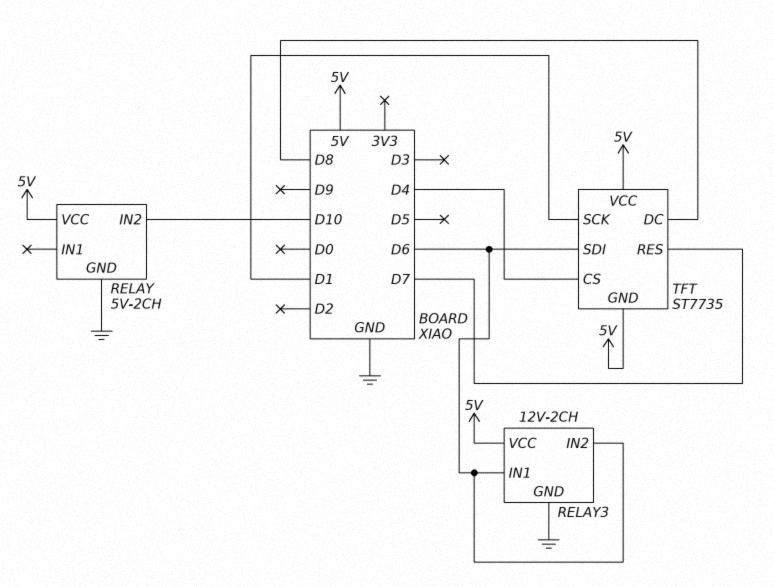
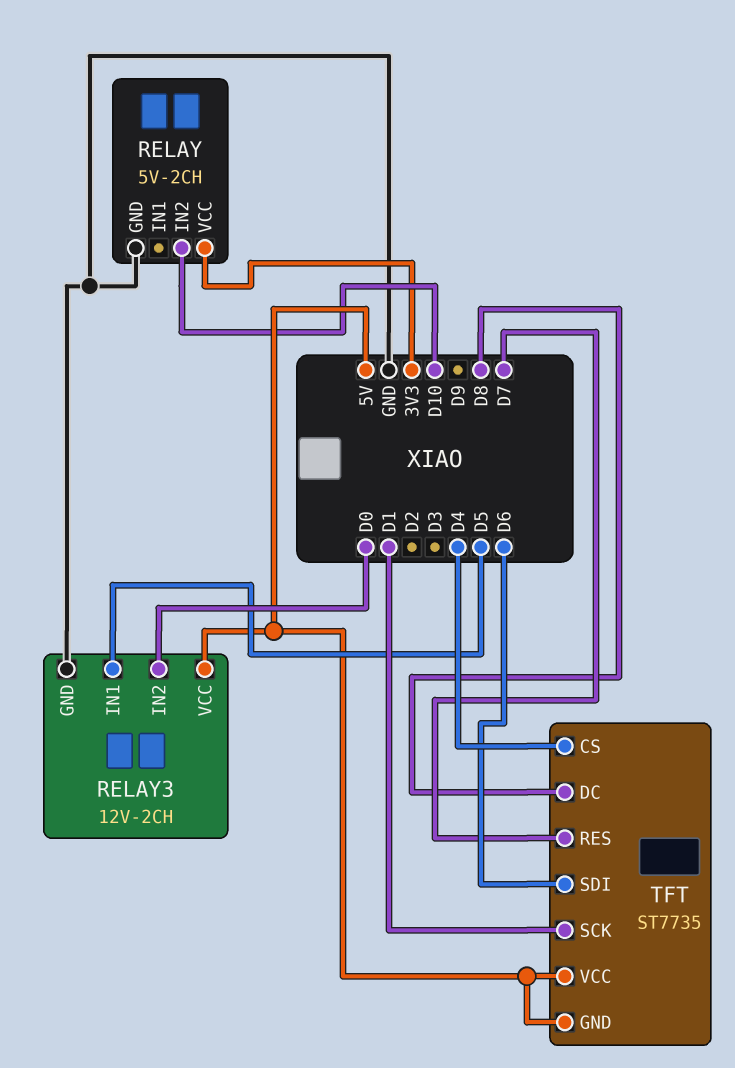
RELAY pin VCC: 5V -> 3V3
RELAY3 pin IN1: D6 -> D5
RELAY3 pin IN2: D6 -> D0

